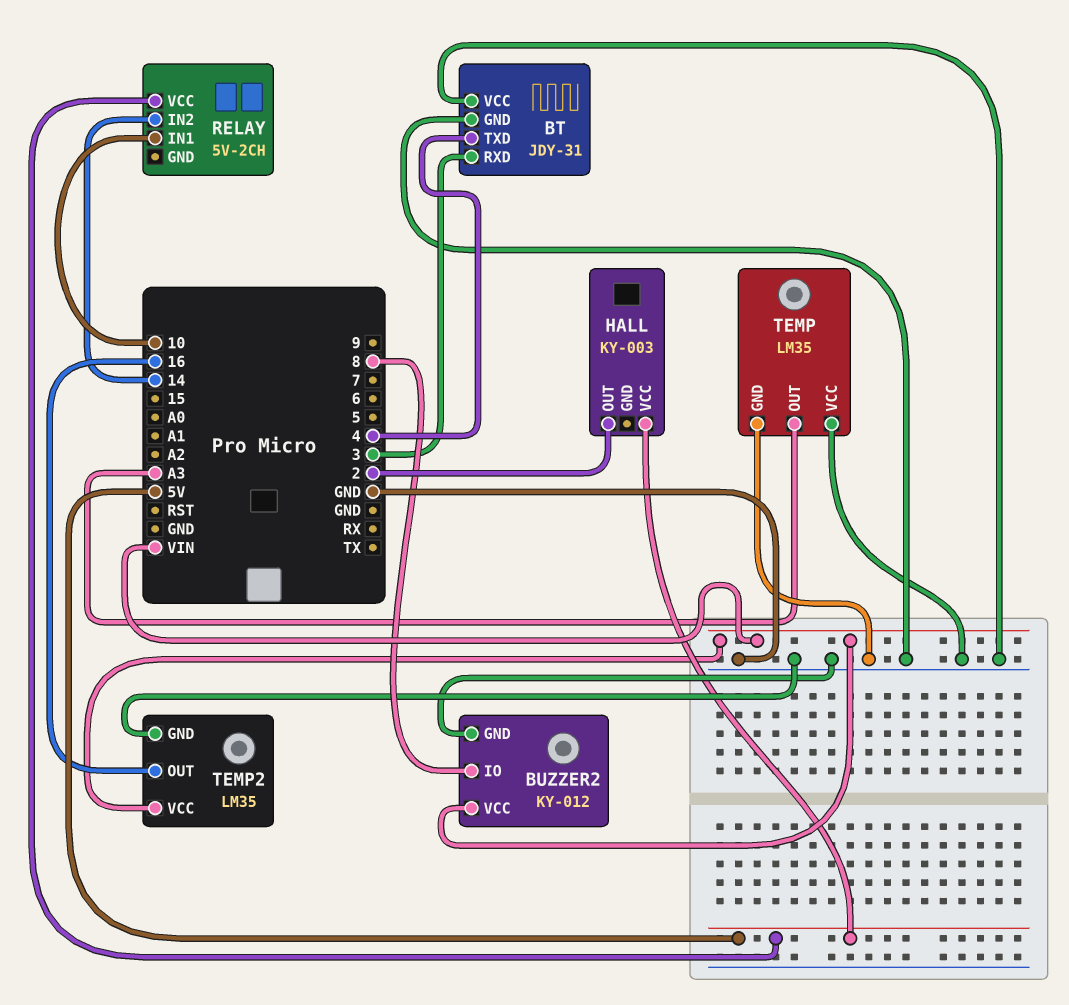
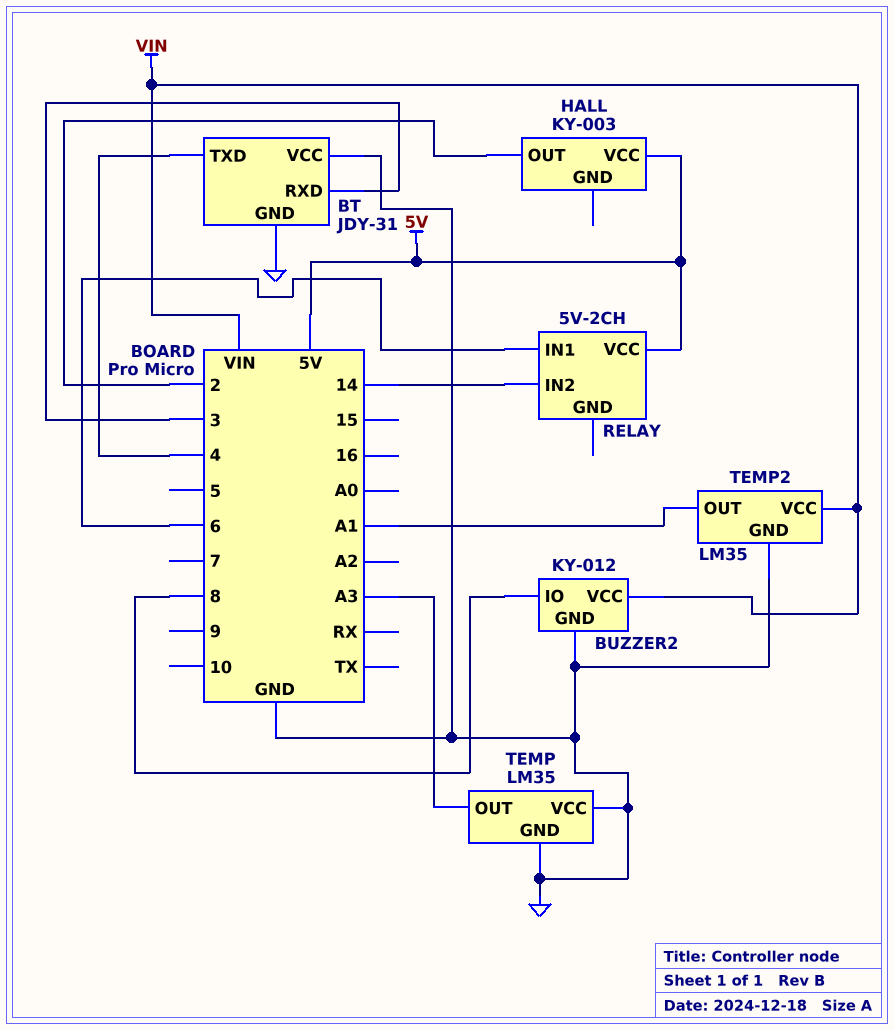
RELAY pin IN1: 10 -> 6
TEMP2 pin OUT: 16 -> A1

